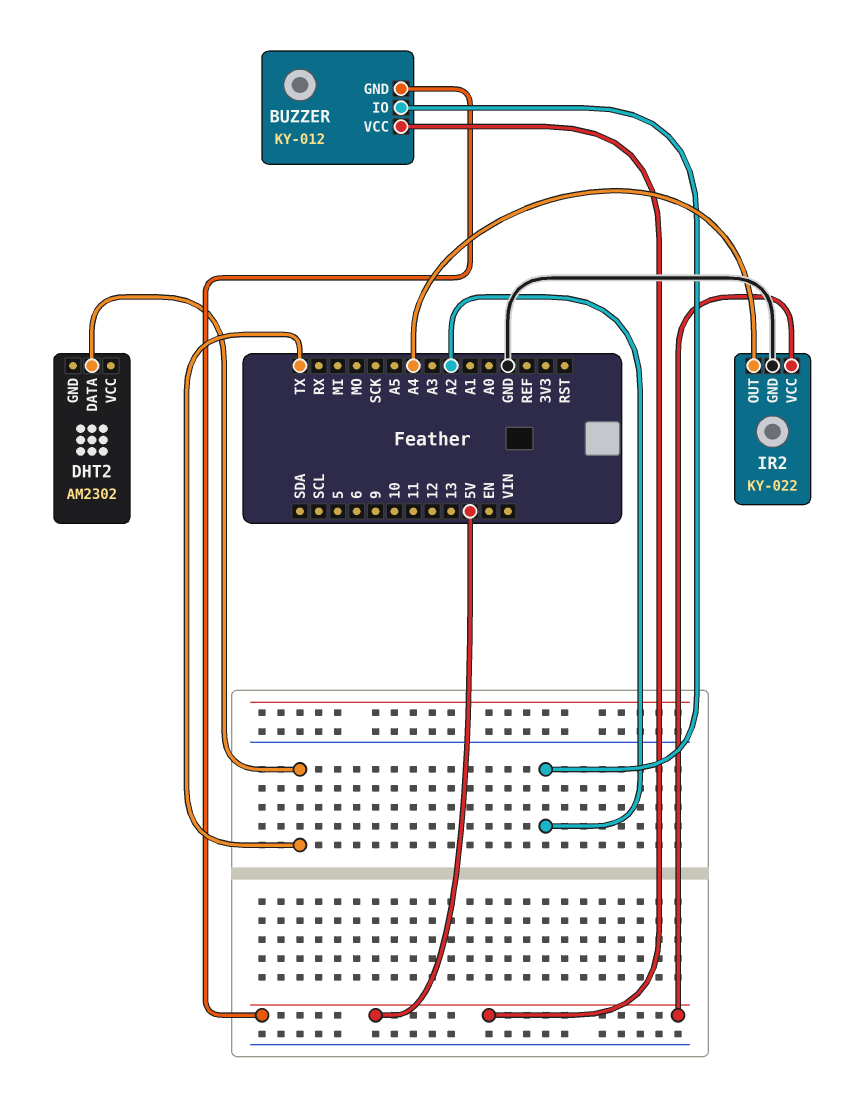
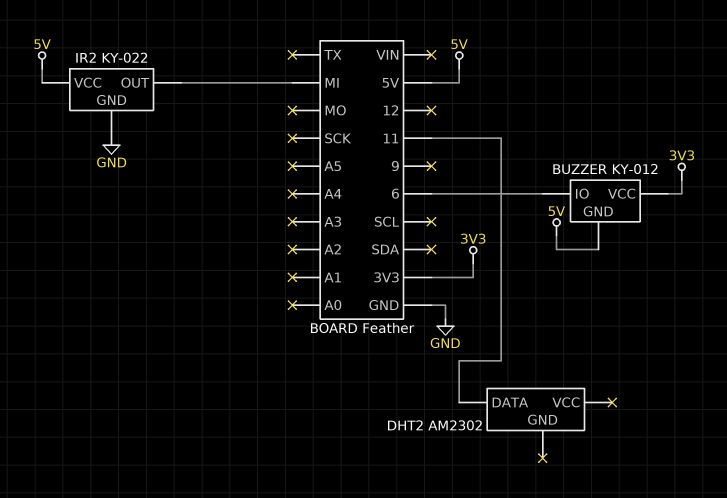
BUZZER pin IO: A2 -> 6
BUZZER pin VCC: 5V -> 3V3
DHT2 pin DATA: TX -> 11
IR2 pin OUT: A4 -> MI

